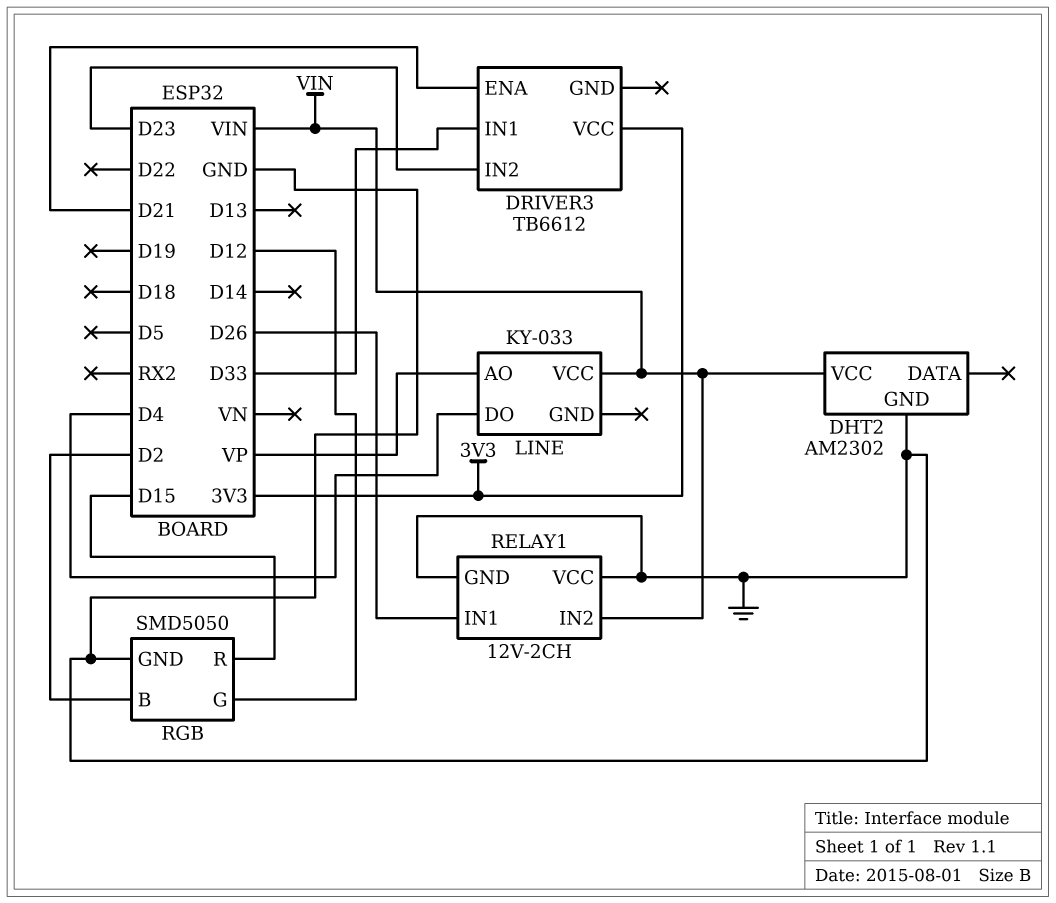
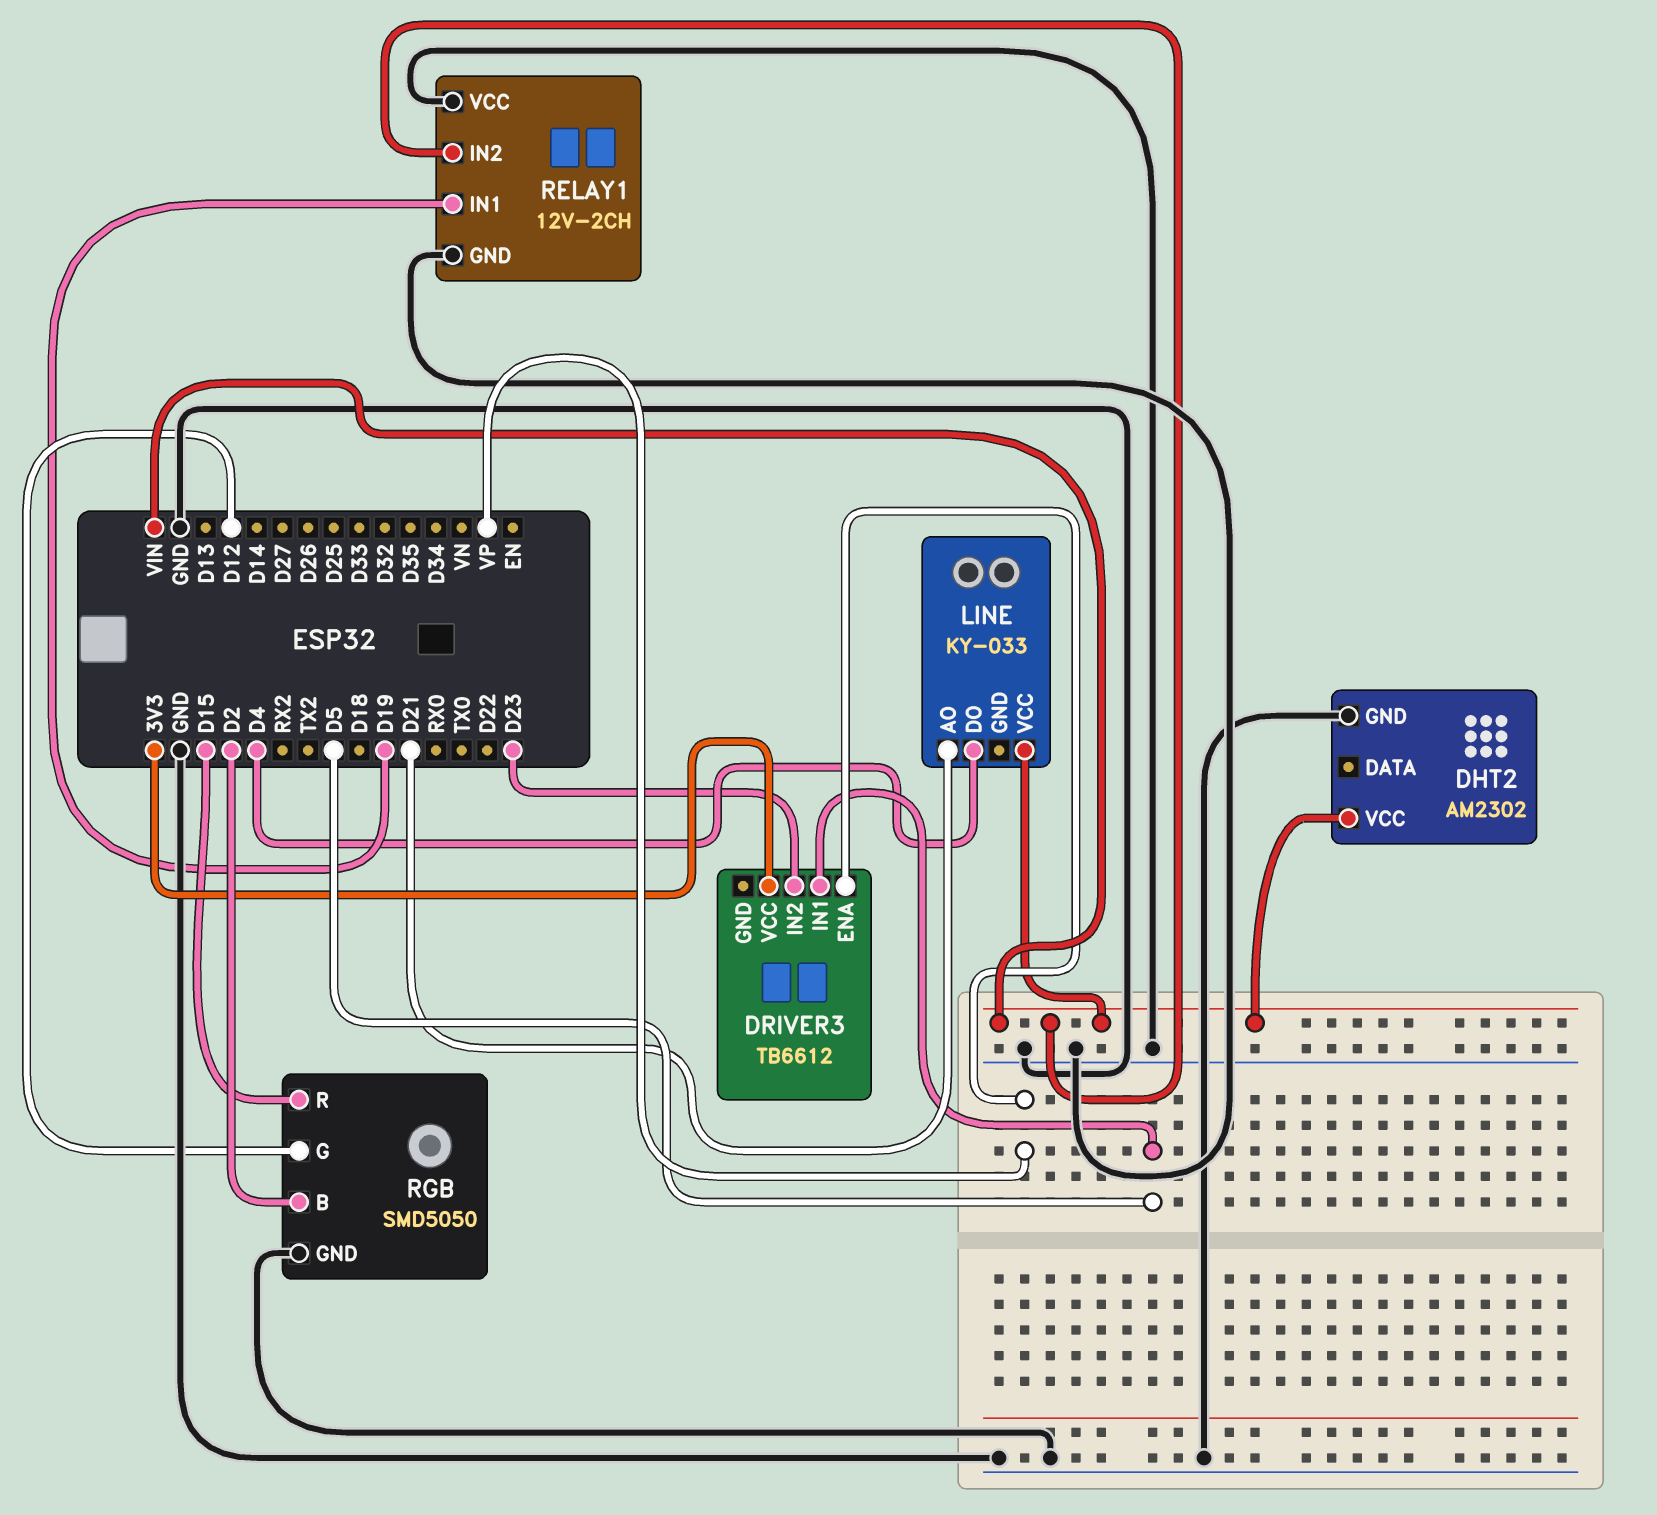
DRIVER3 pin ENA: D21 -> VP
DRIVER3 pin IN1: D33 -> D5
LINE pin AO: VP -> D21
RELAY1 pin IN1: D26 -> D19

